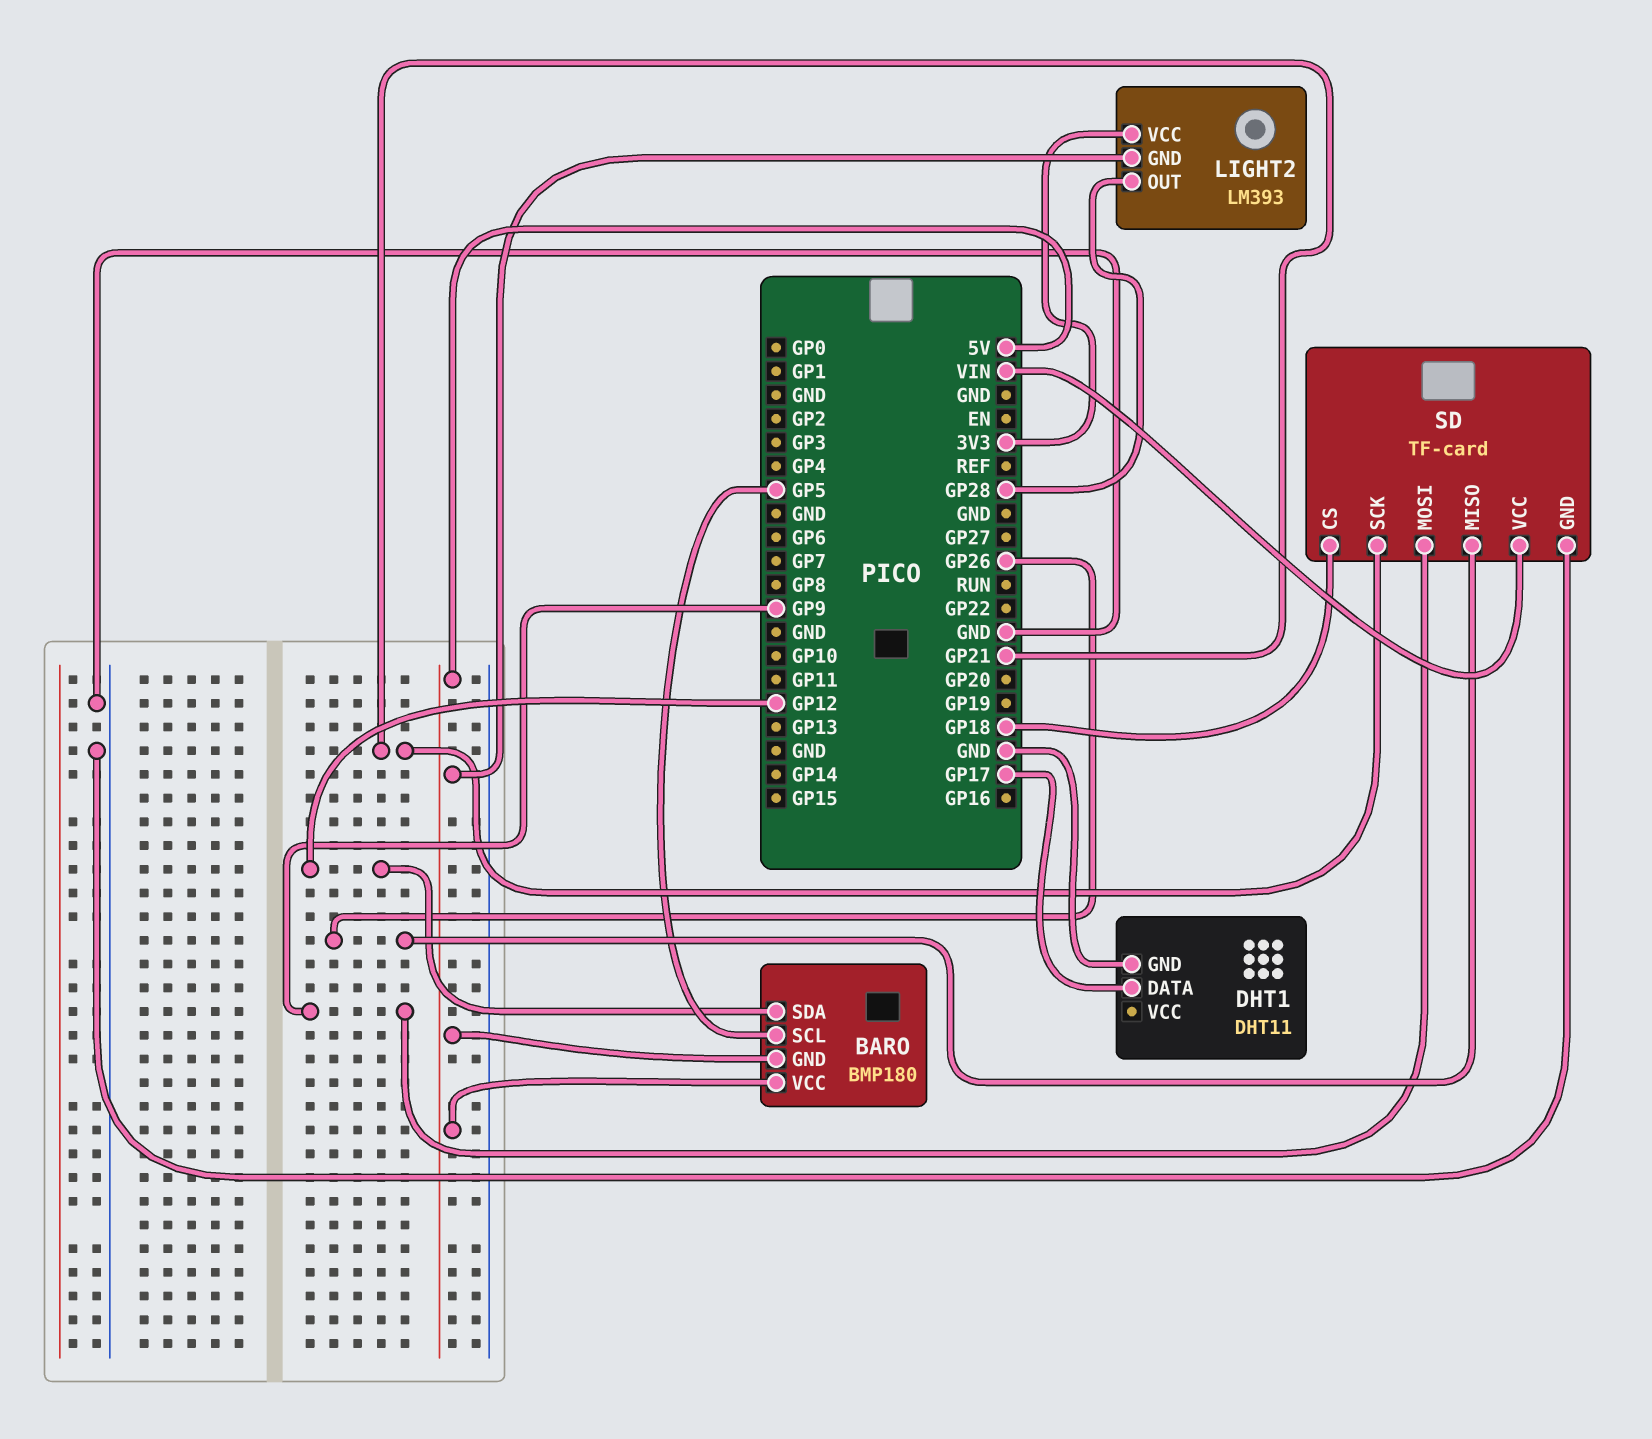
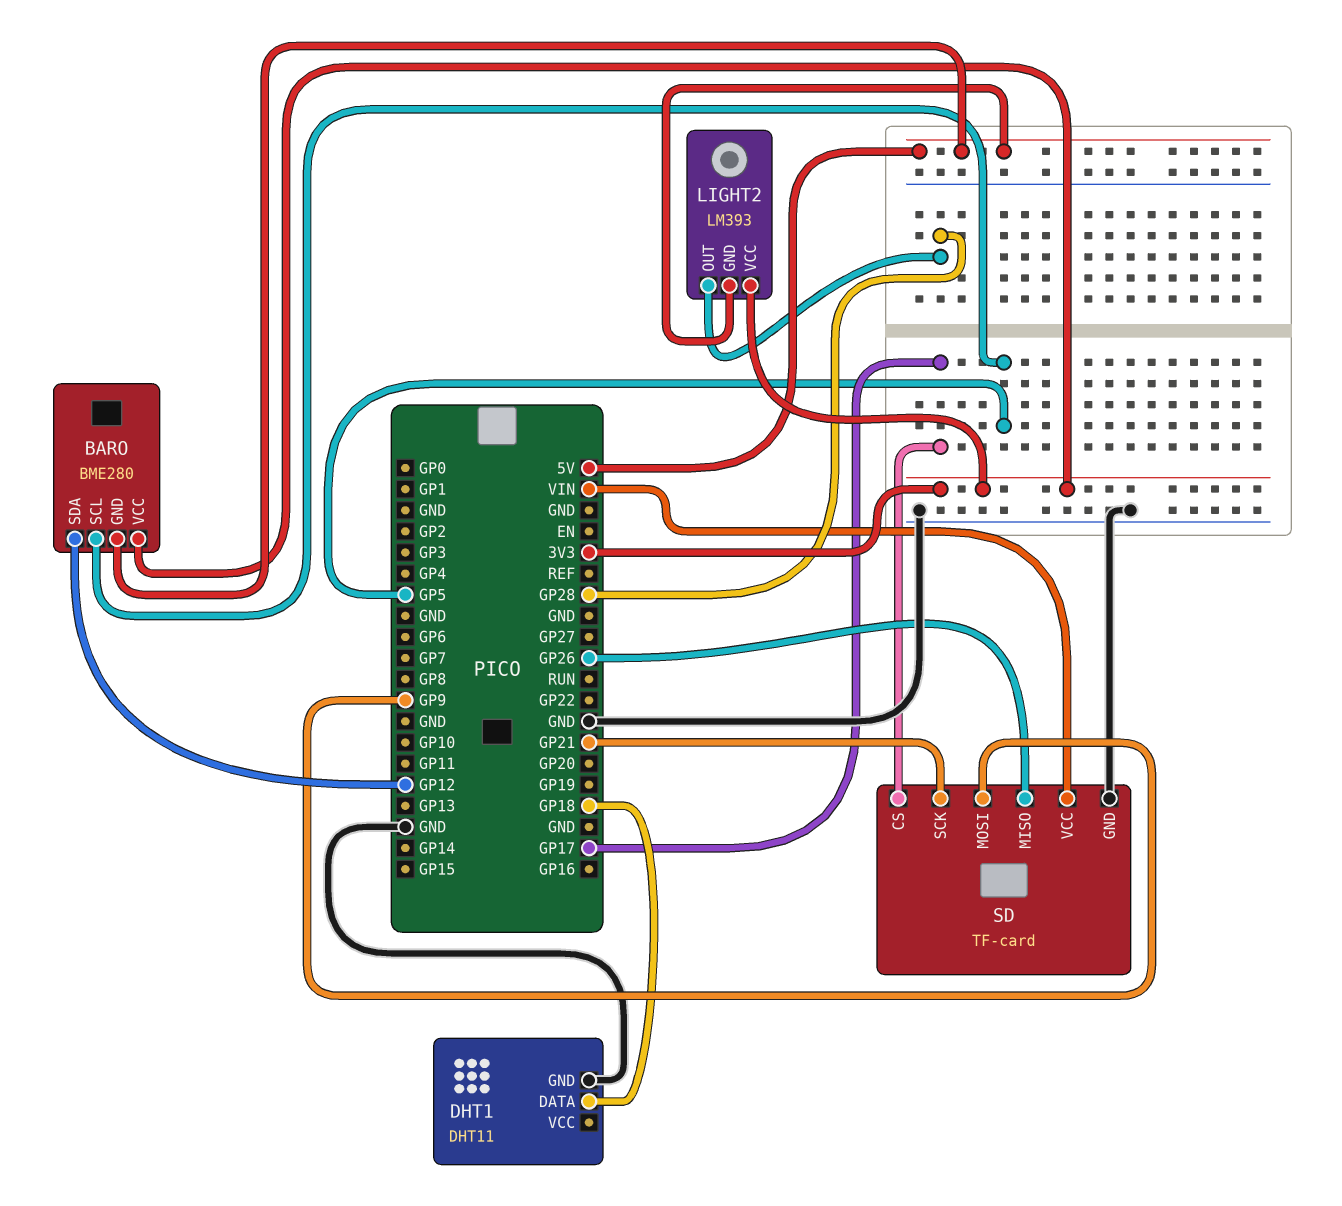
BARO: BMP180 -> BME280
BARO pin VCC: 5V -> 3V3
DHT1 pin DATA: GP17 -> GP18
SD pin CS: GP18 -> GP17

